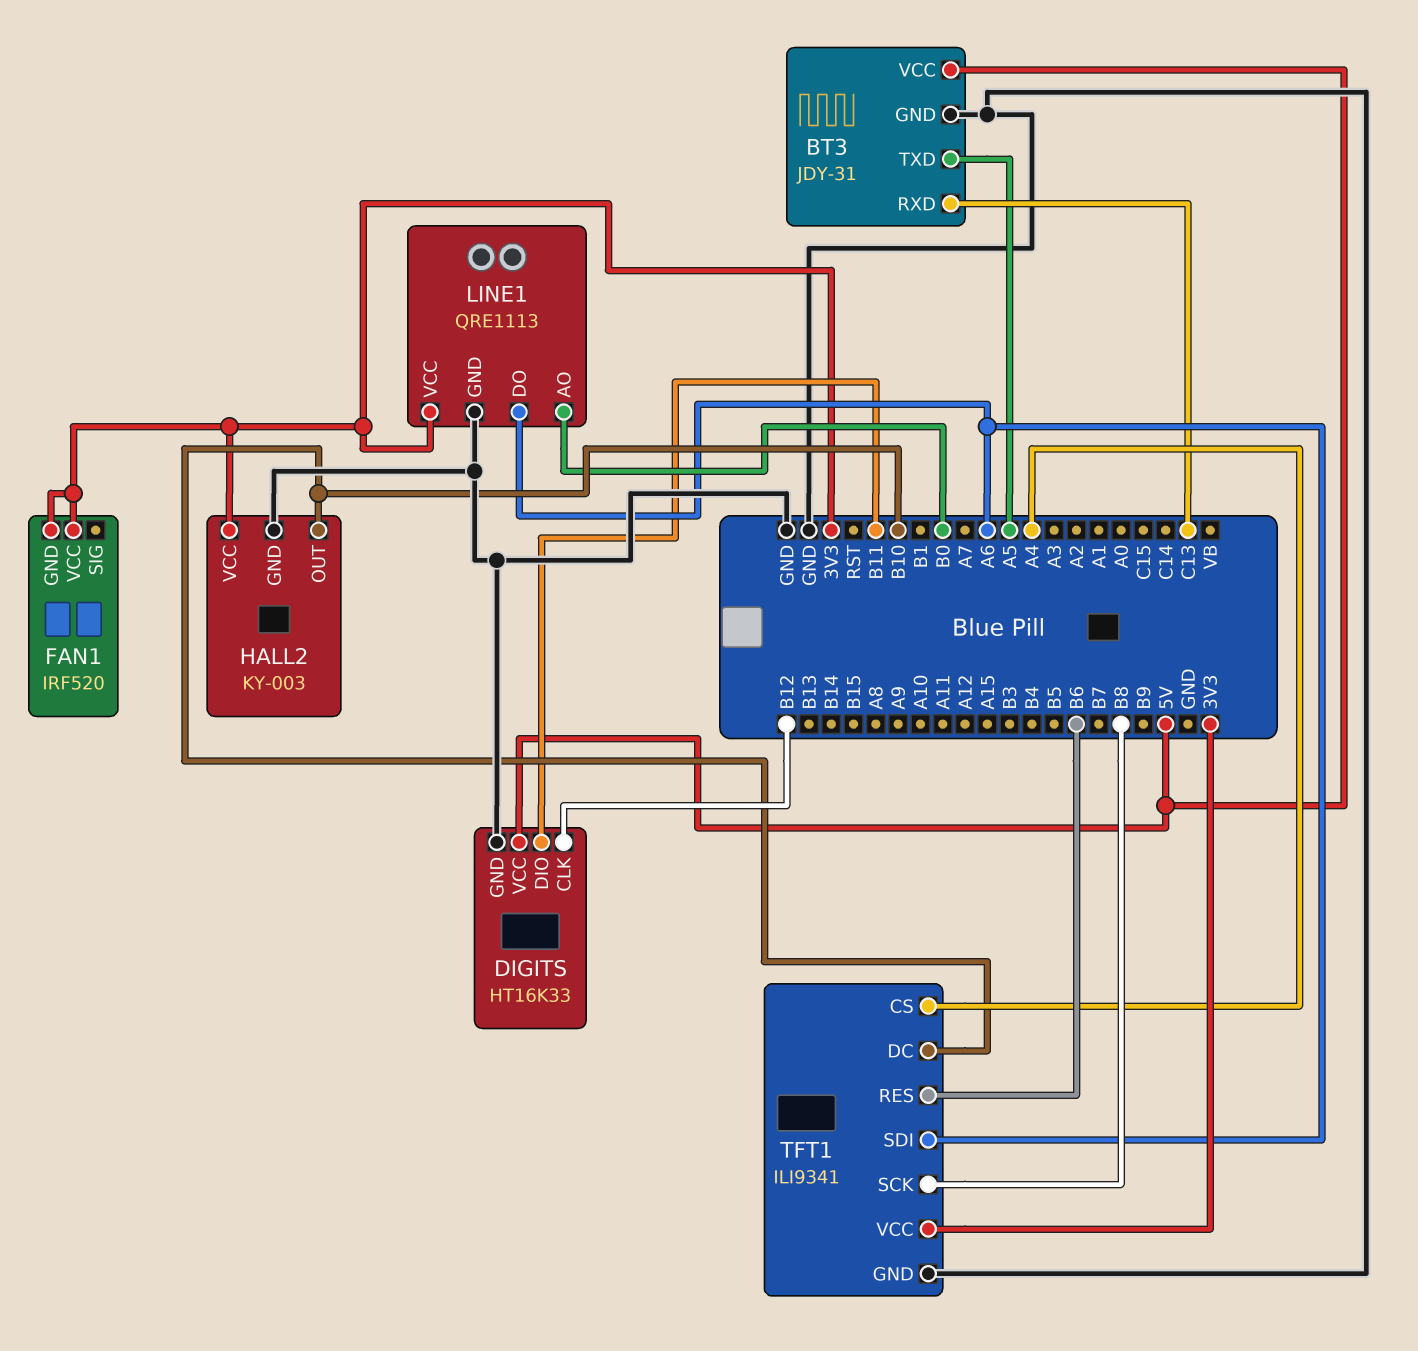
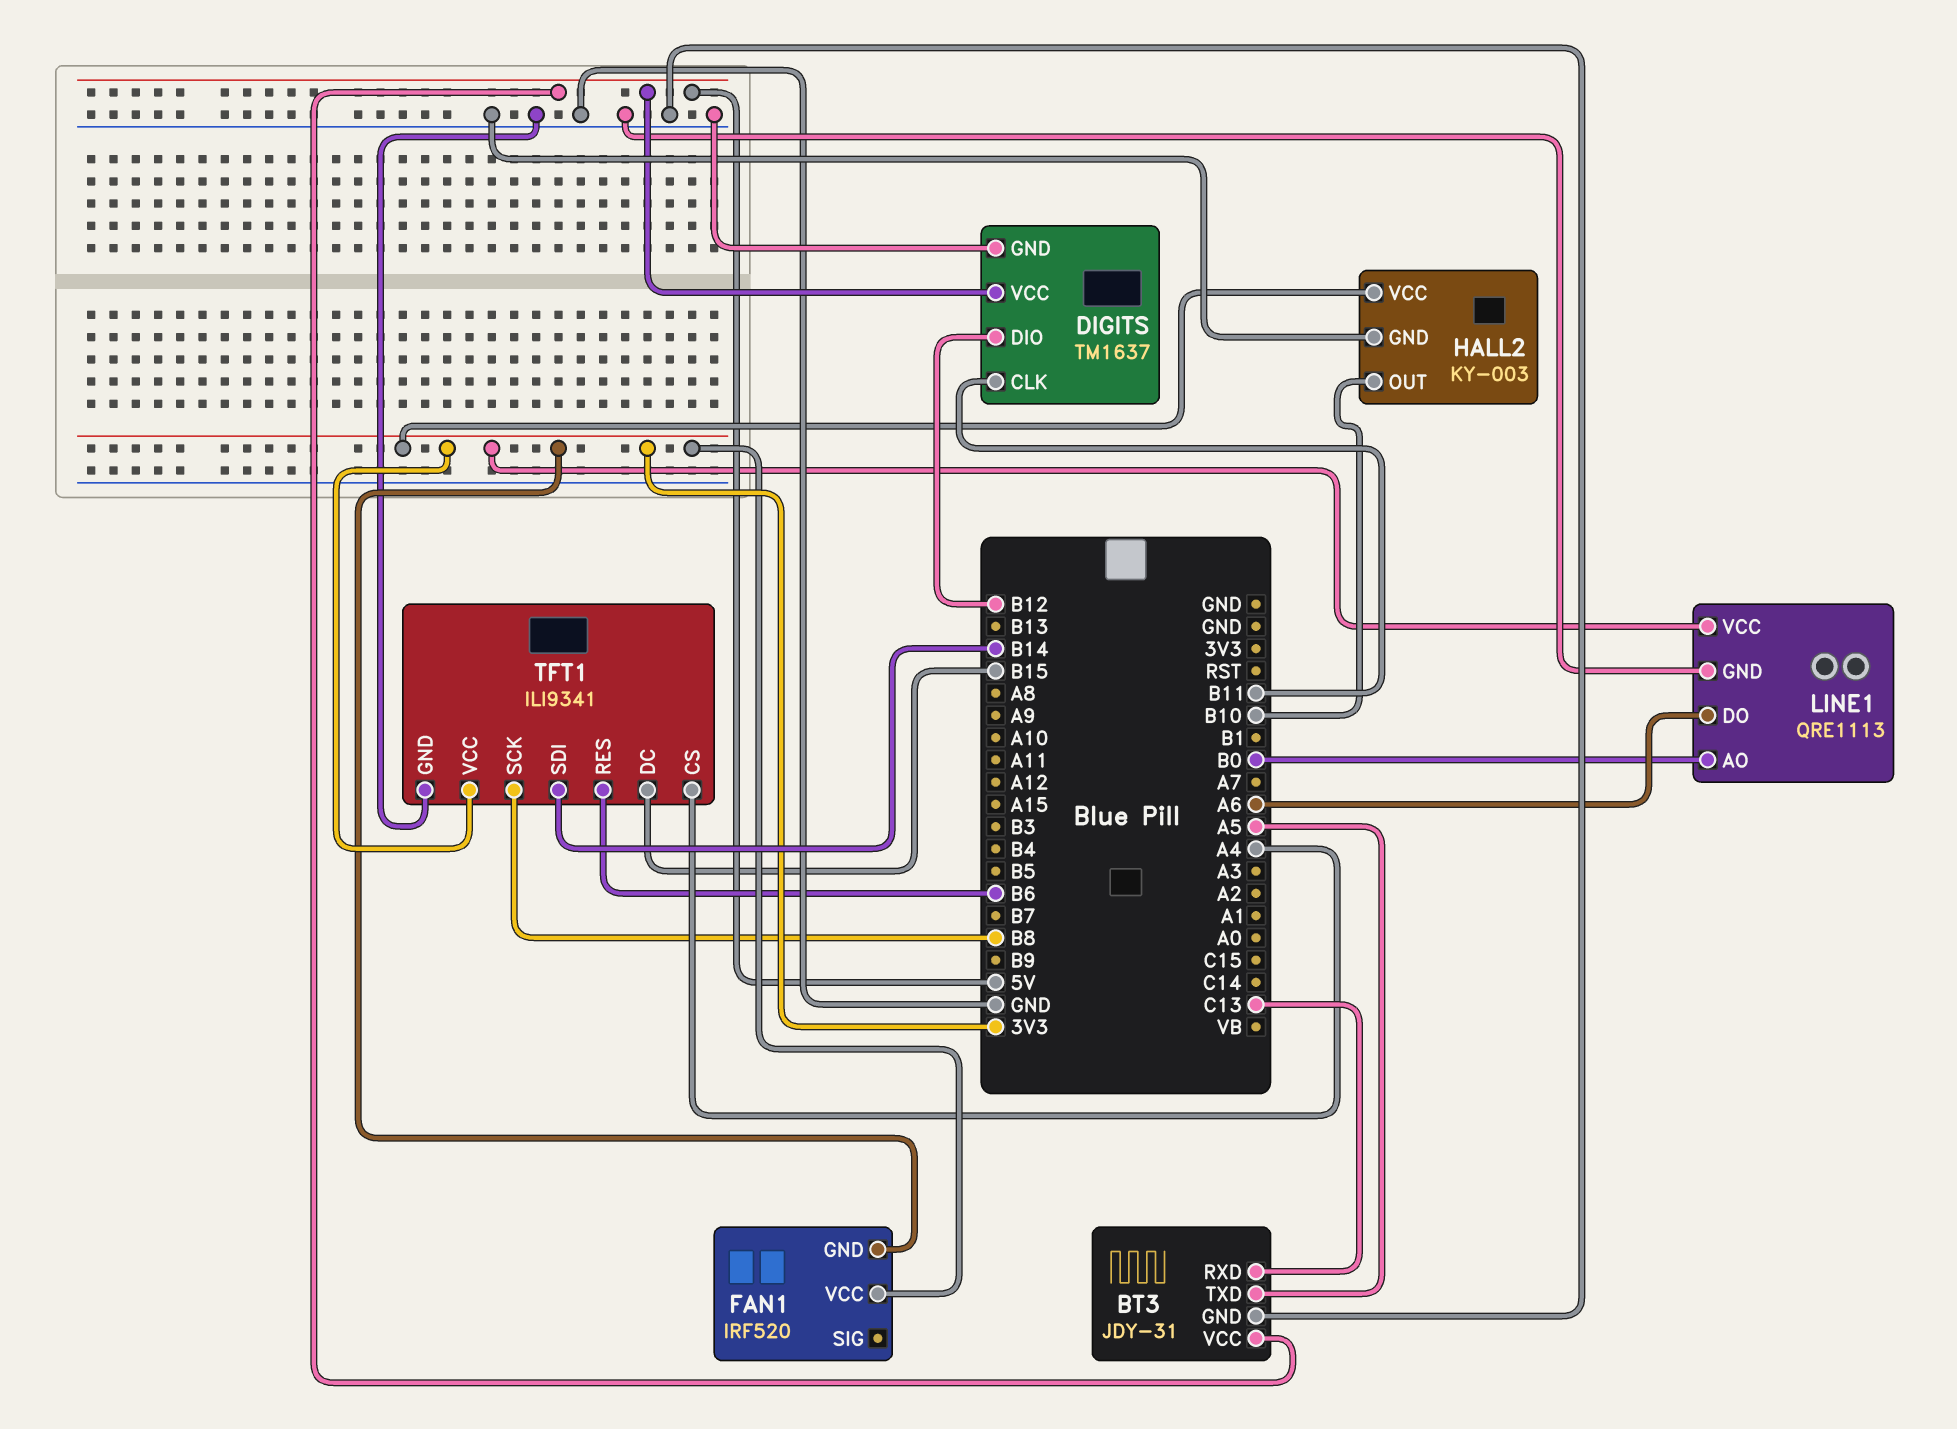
DIGITS: HT16K33 -> TM1637
DIGITS pin CLK: B12 -> B11
DIGITS pin DIO: B11 -> B12
TFT1 pin DC: B10 -> B15
TFT1 pin SDI: A6 -> B14

